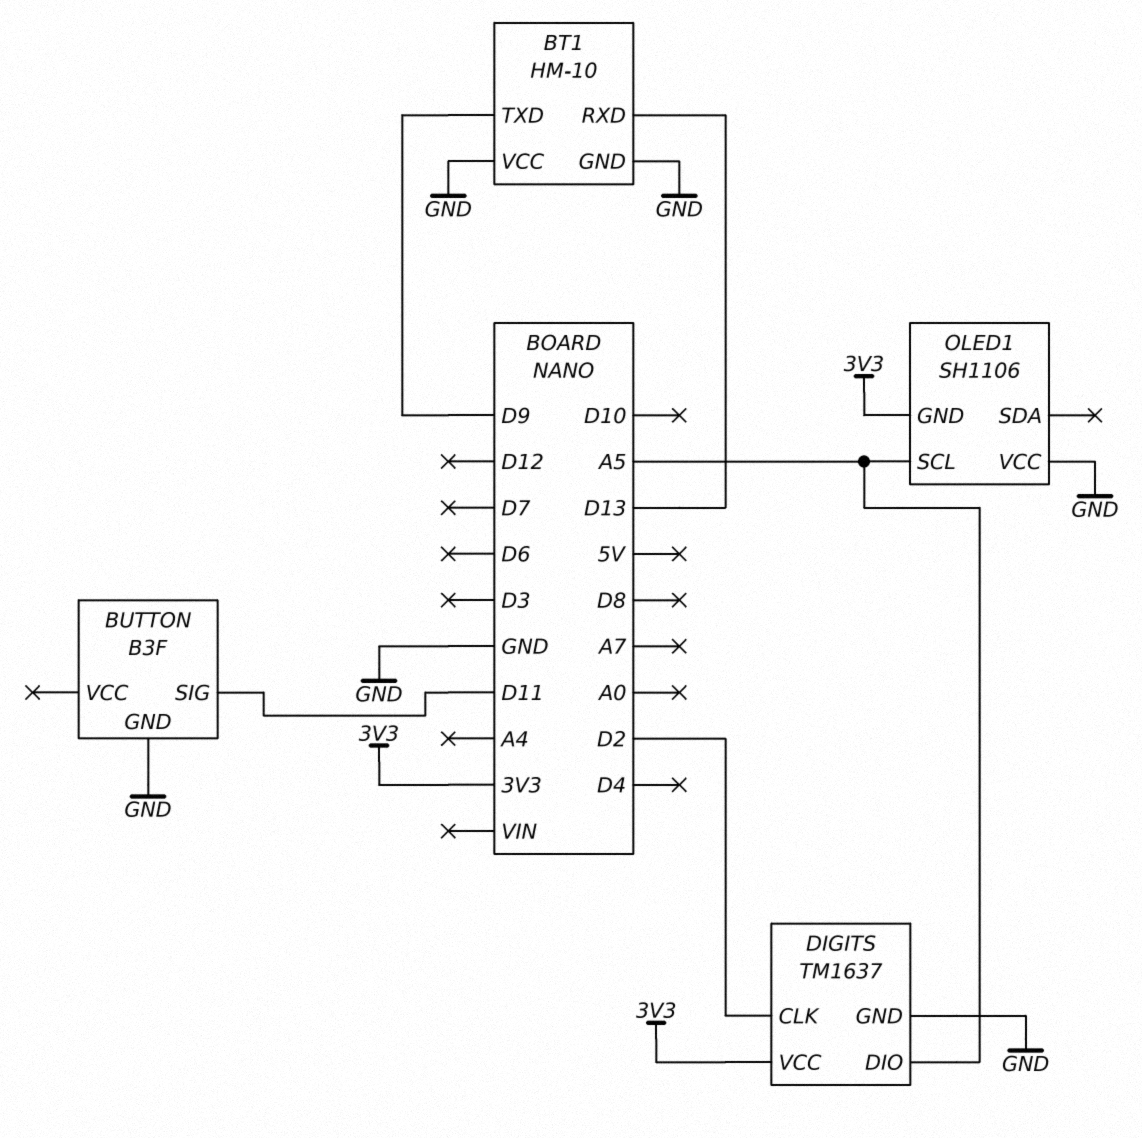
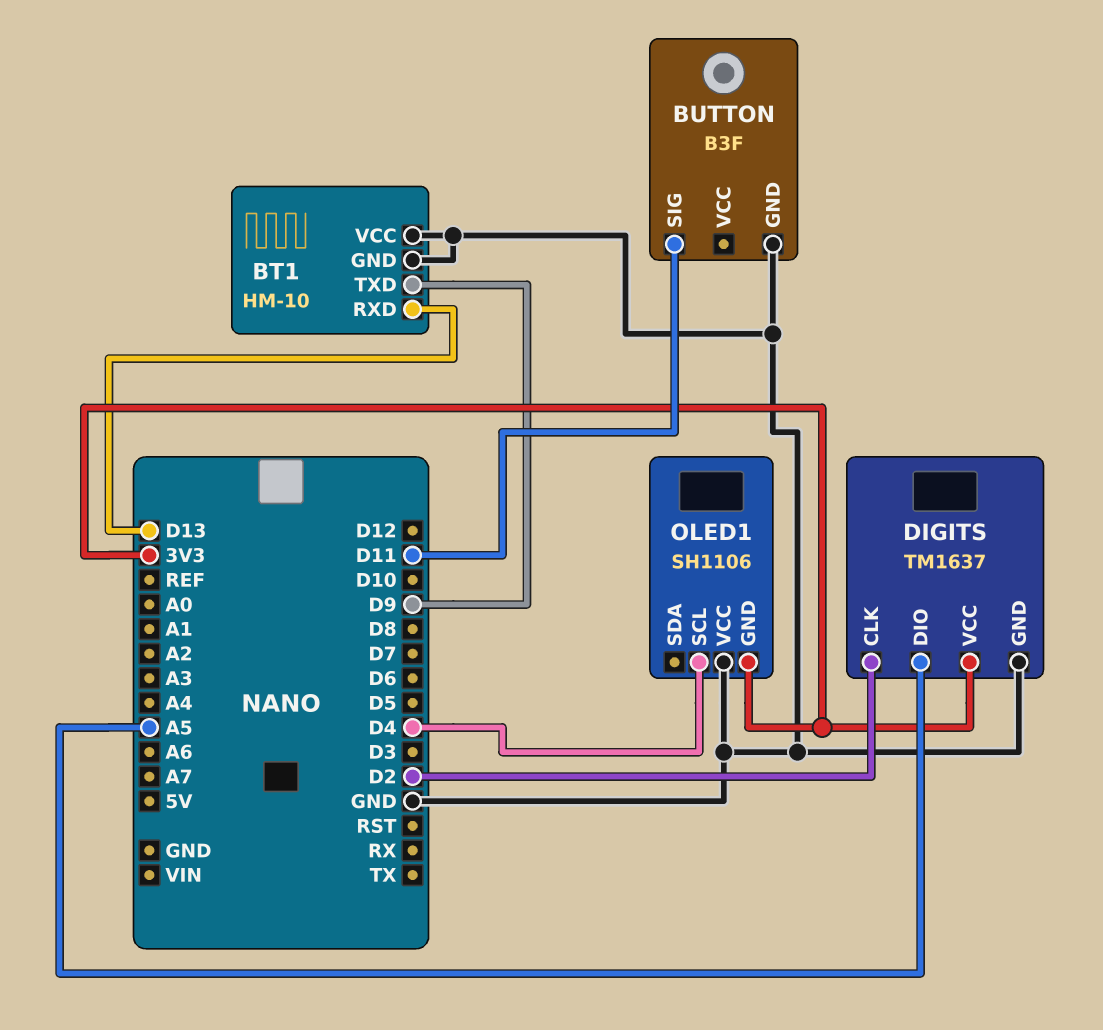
OLED1 pin SCL: A5 -> D4

